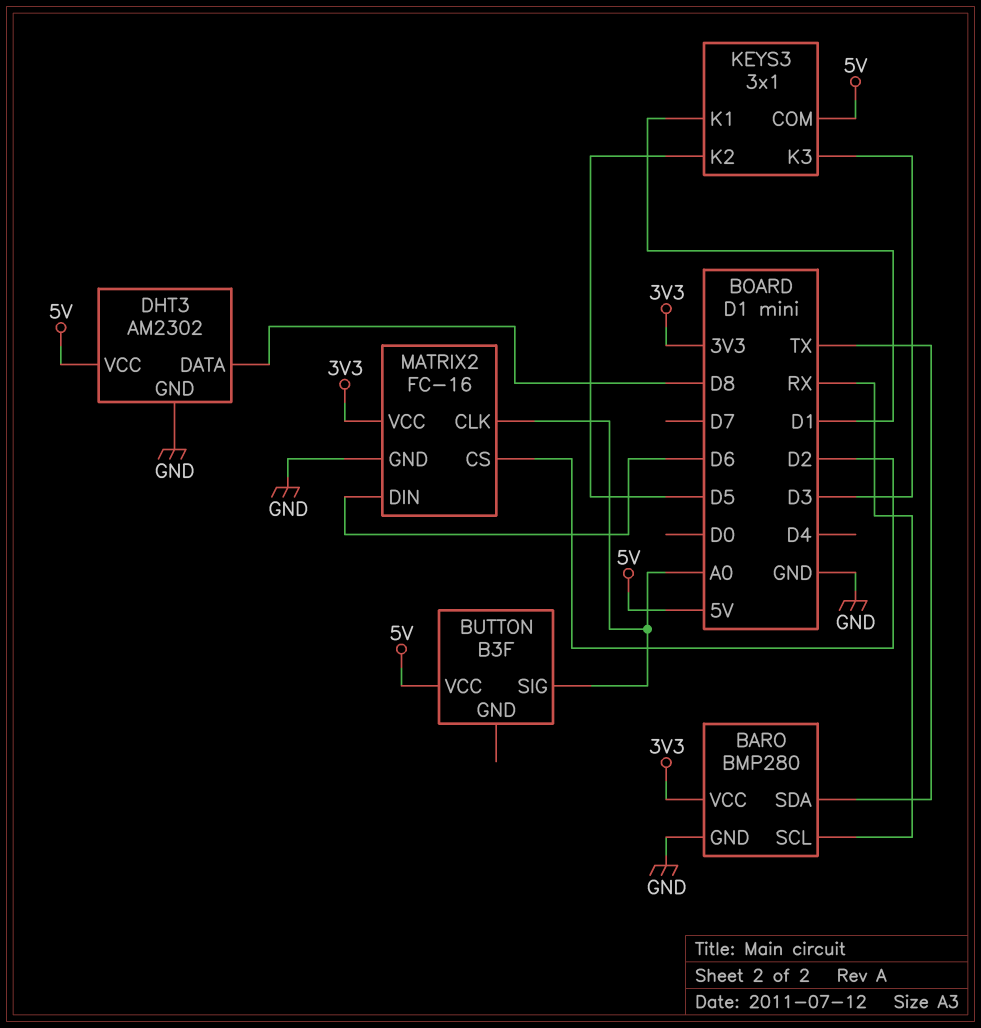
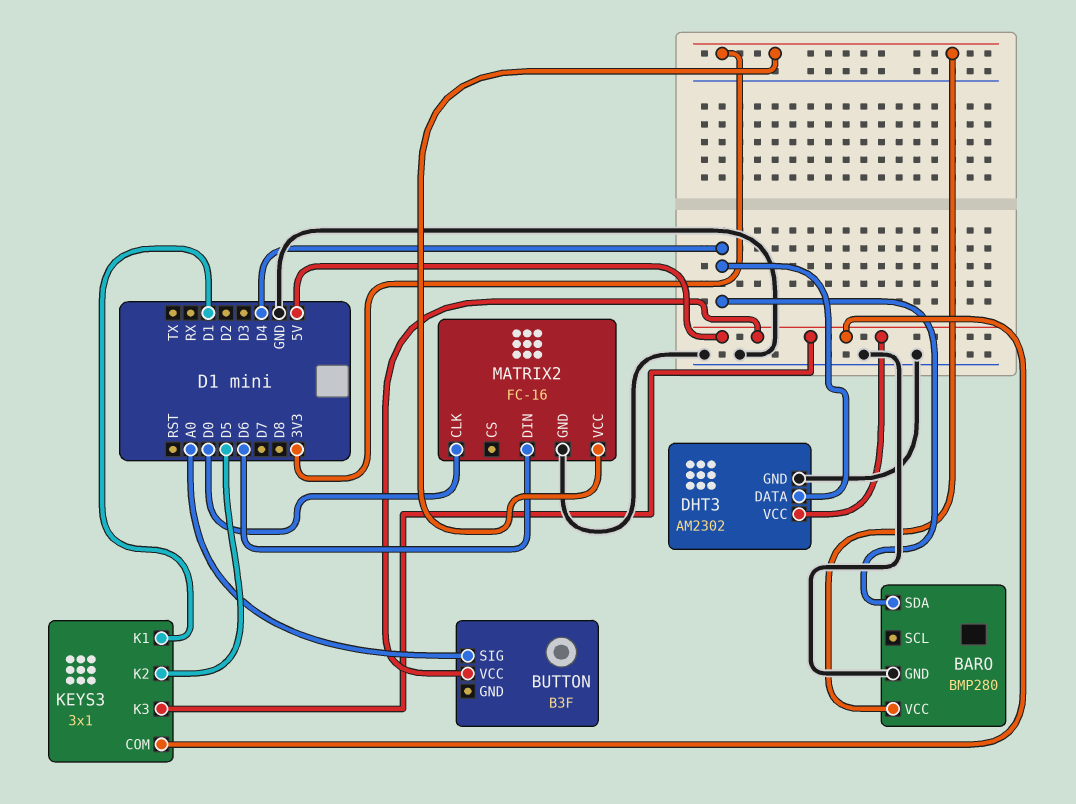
BARO pin SCL: RX -> none
BARO pin SDA: TX -> D4
DHT3 pin DATA: D8 -> D4
KEYS3 pin K3: D3 -> 5V
MATRIX2 pin CLK: A0 -> D0
MATRIX2 pin CS: D2 -> none

